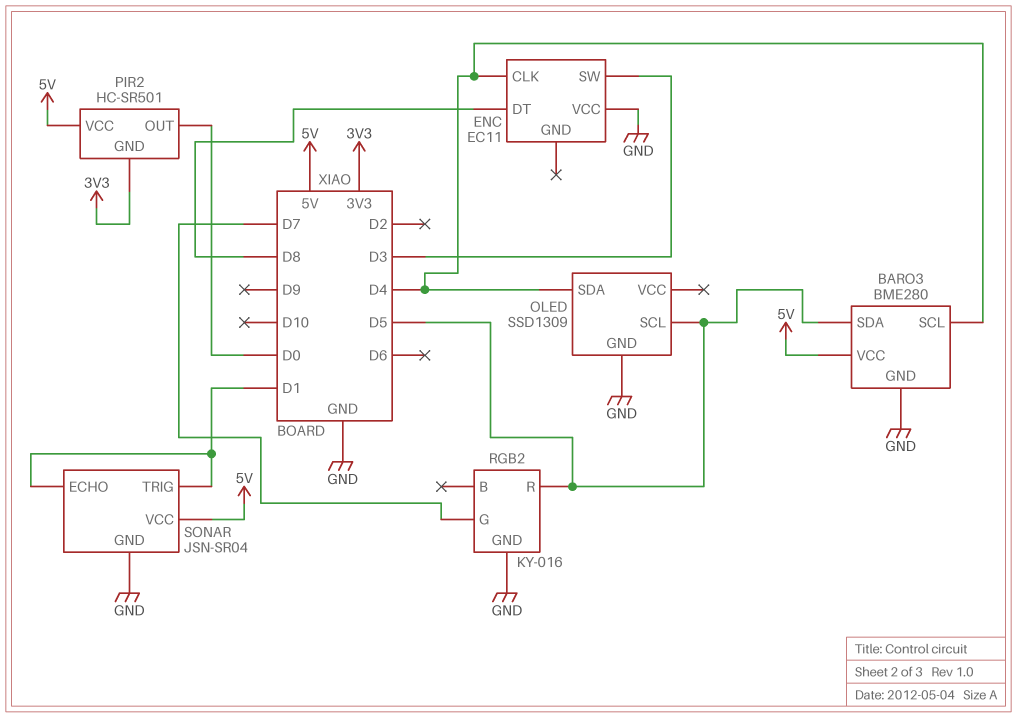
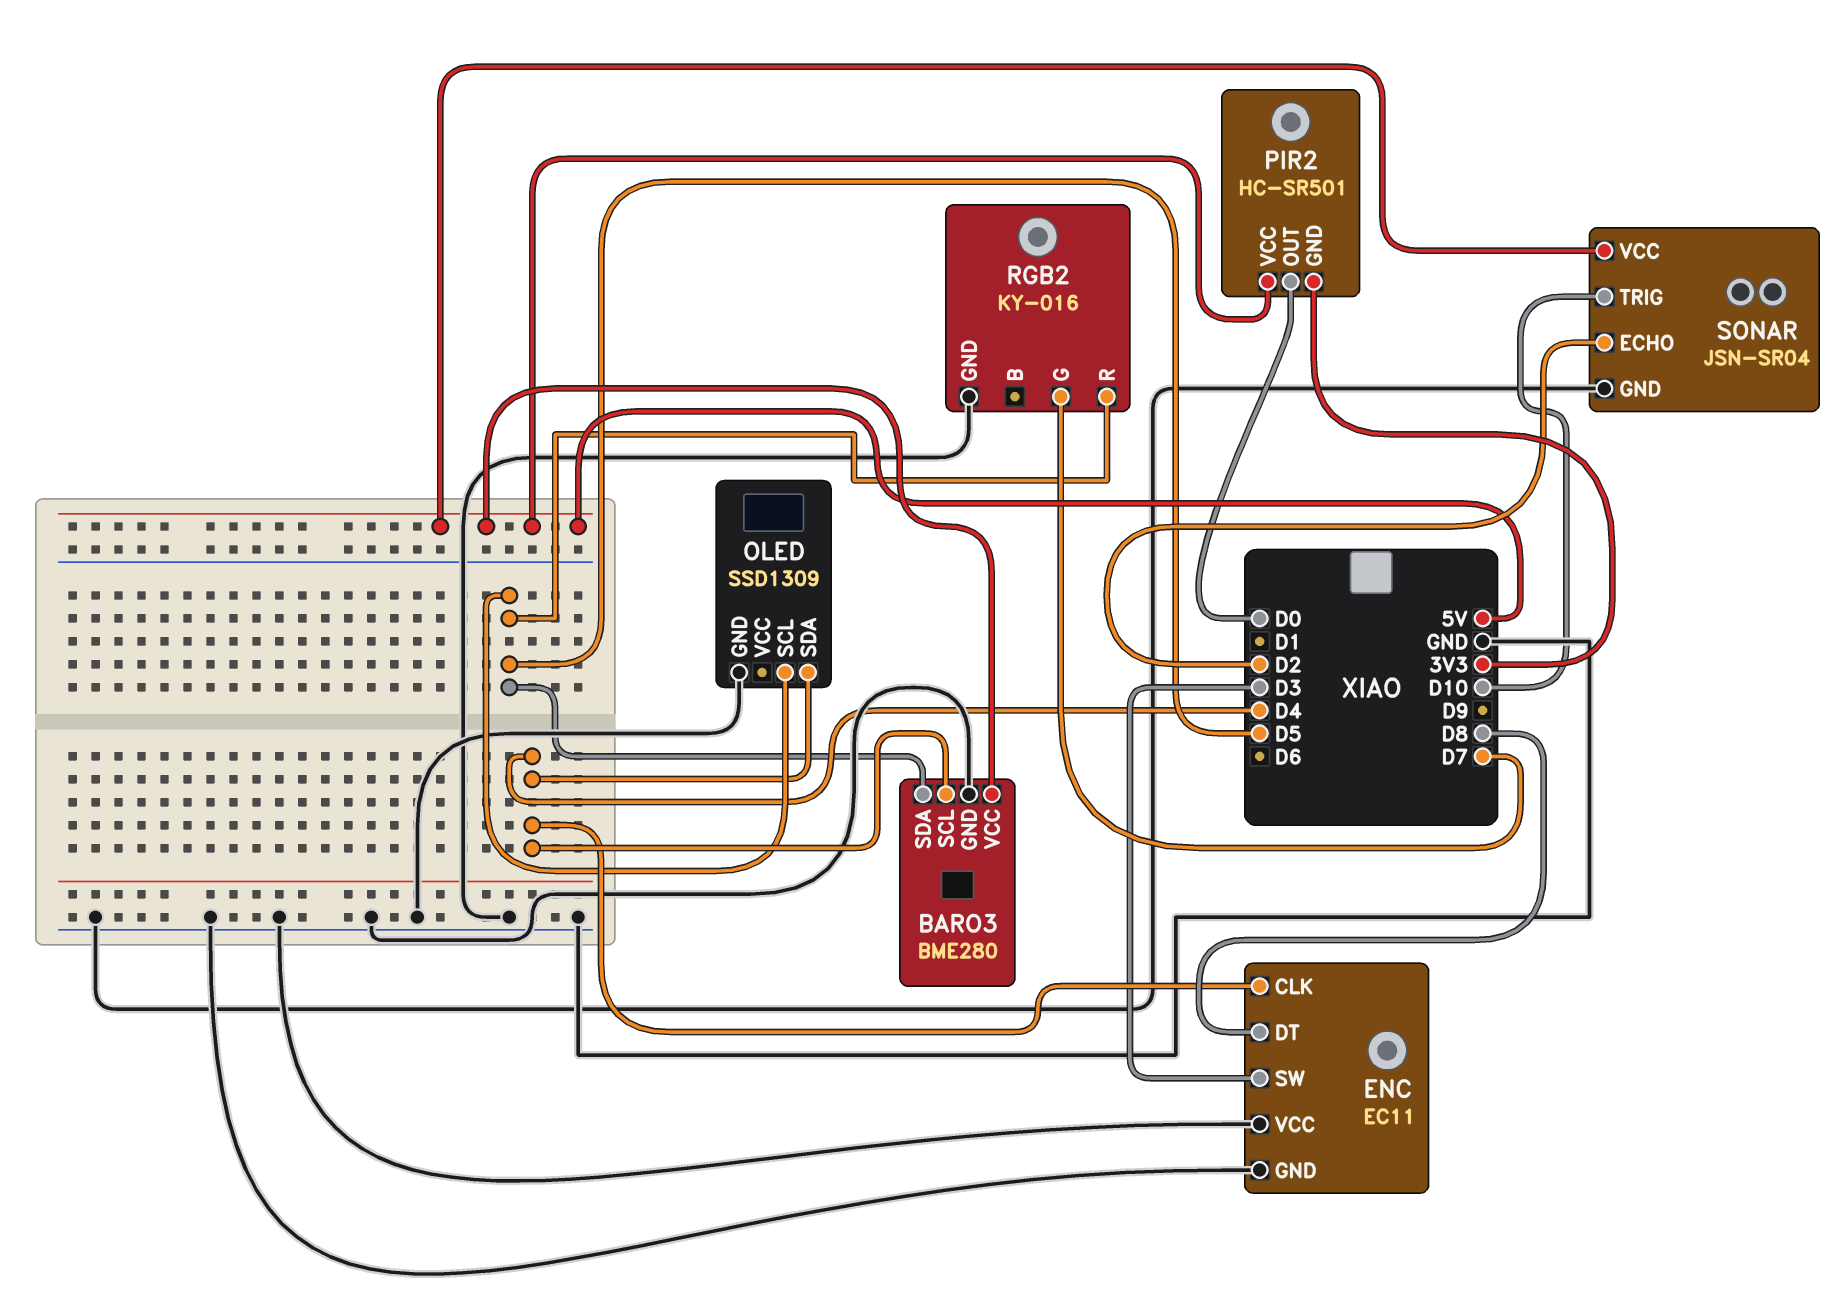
ENC pin GND: none -> GND
SONAR pin ECHO: D1 -> D2
SONAR pin TRIG: D1 -> D10

